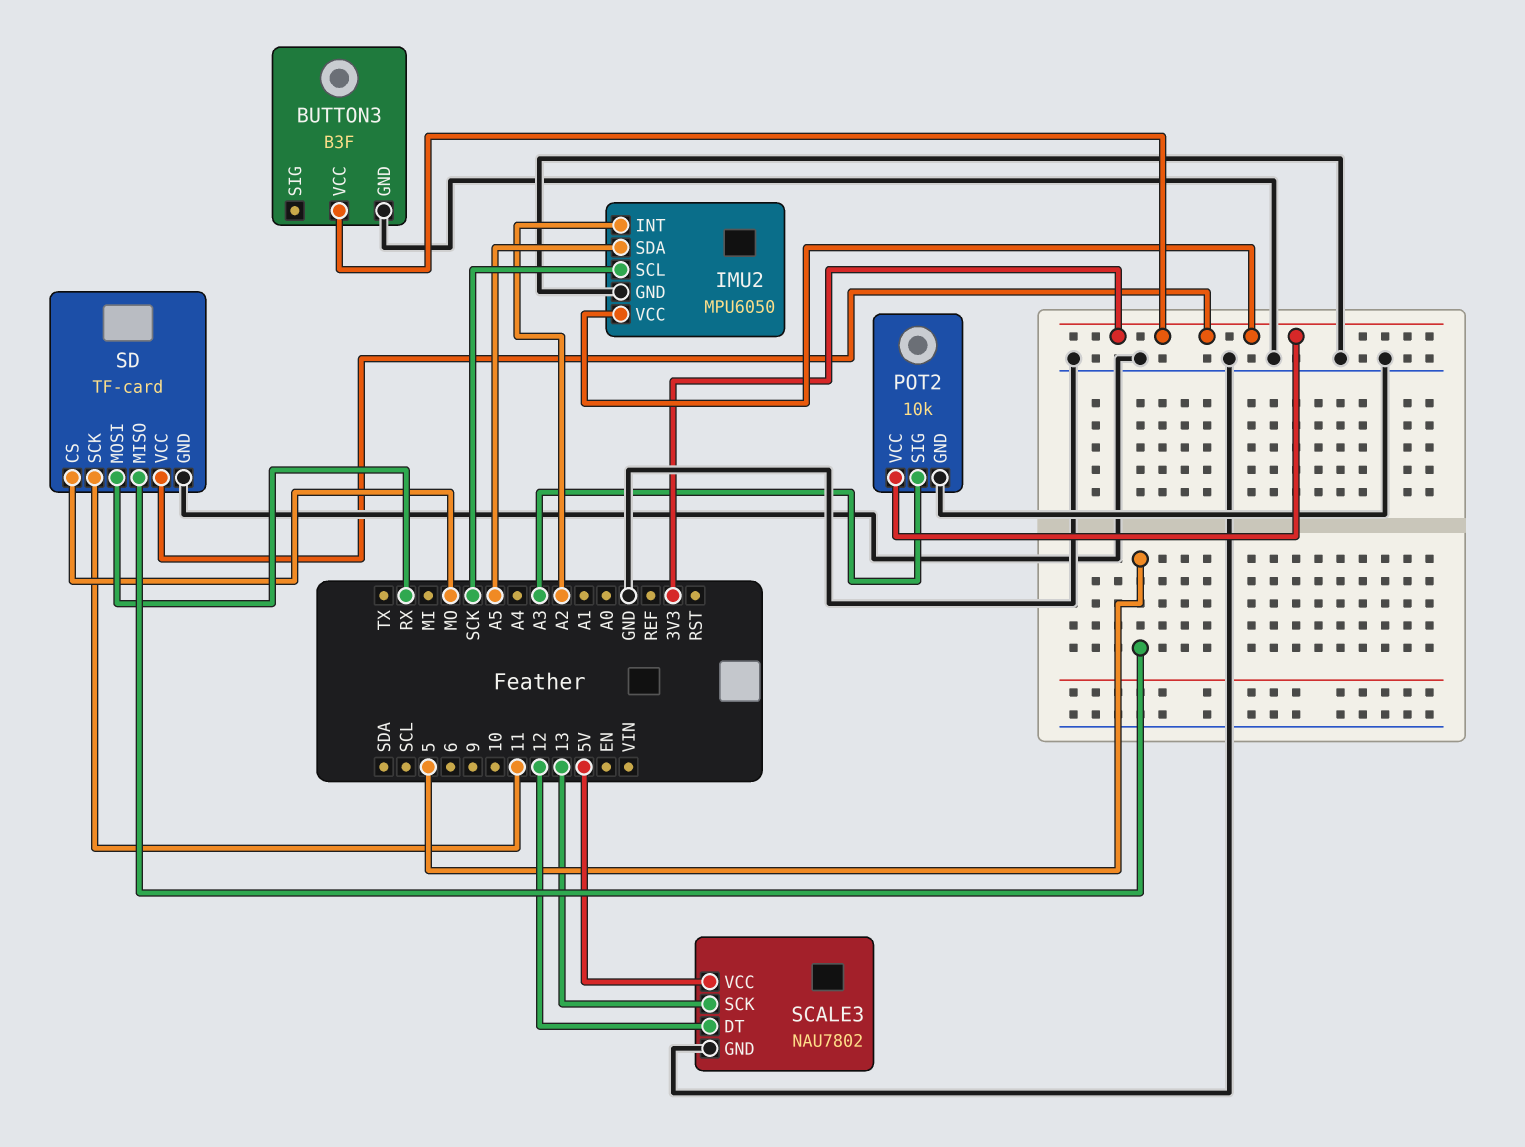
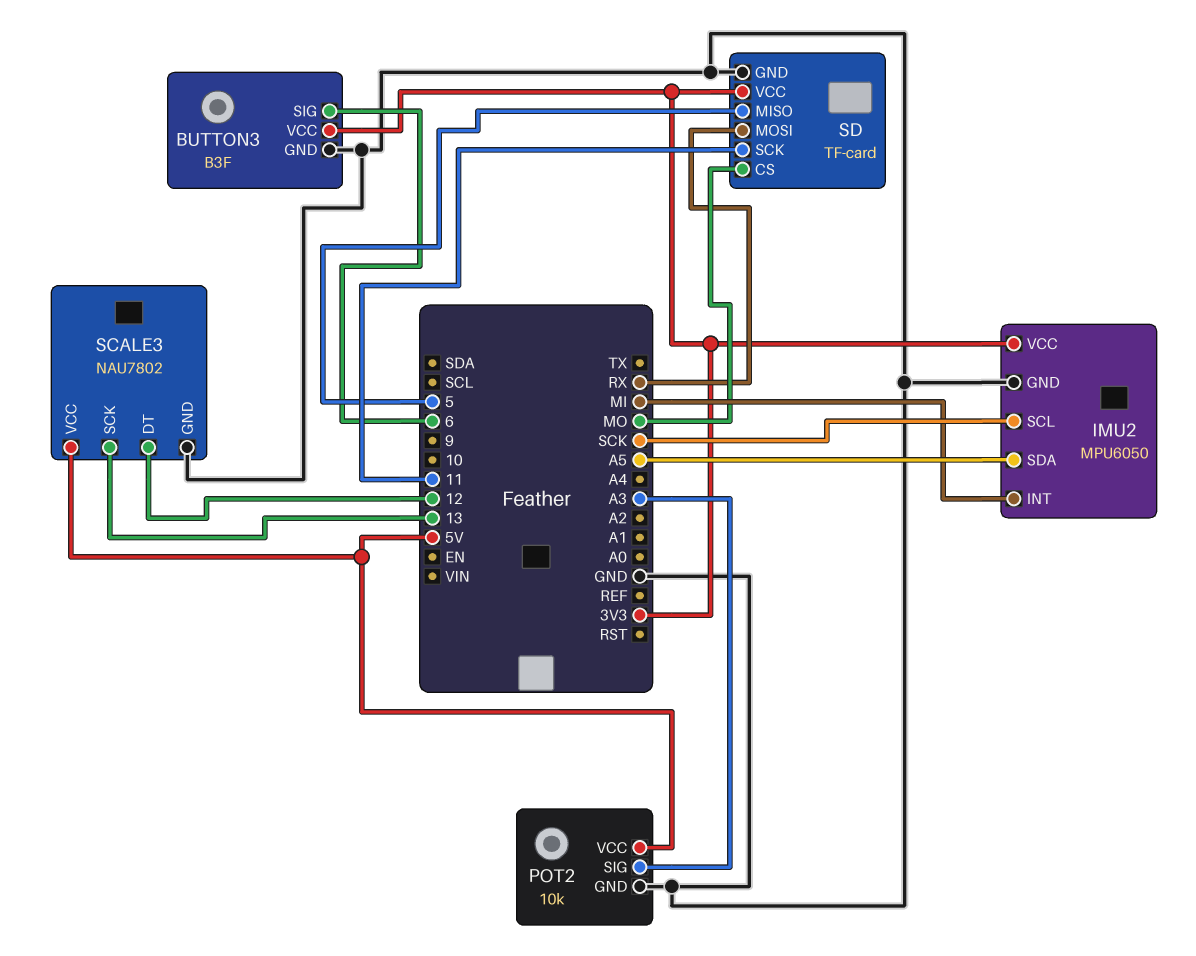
BUTTON3 pin SIG: none -> 6
IMU2 pin INT: A2 -> MI
POT2 pin VCC: 3V3 -> 5V

